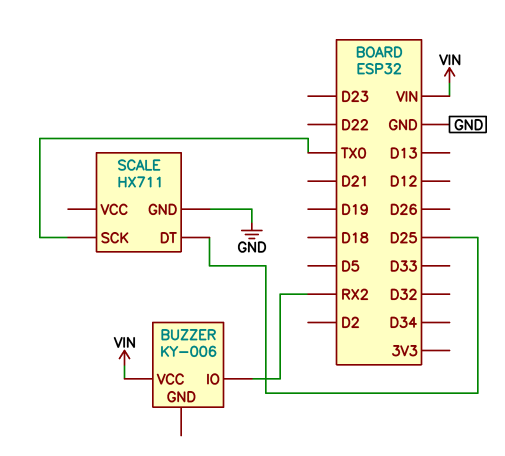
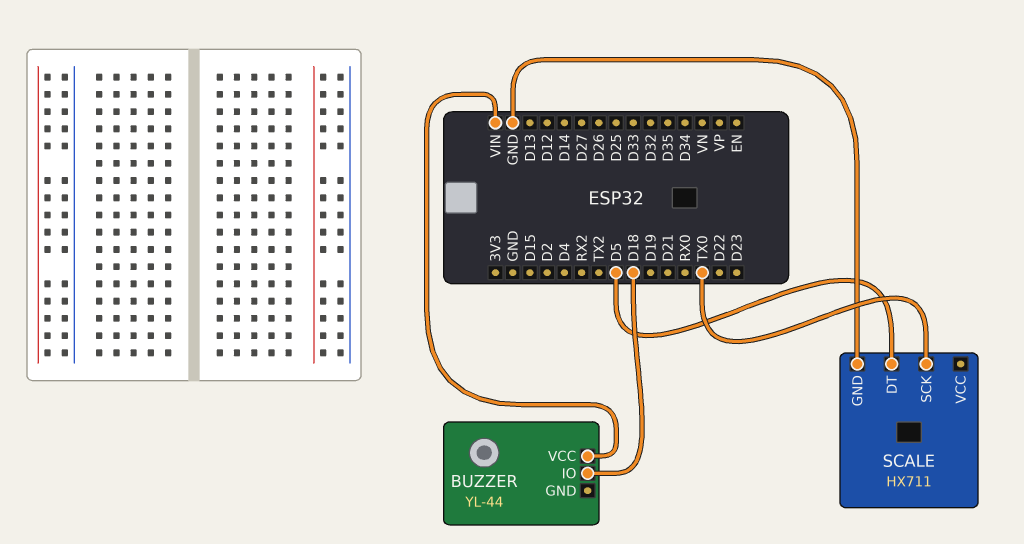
BUZZER: KY-006 -> YL-44
BUZZER pin IO: RX2 -> D18
SCALE pin DT: D25 -> D5

